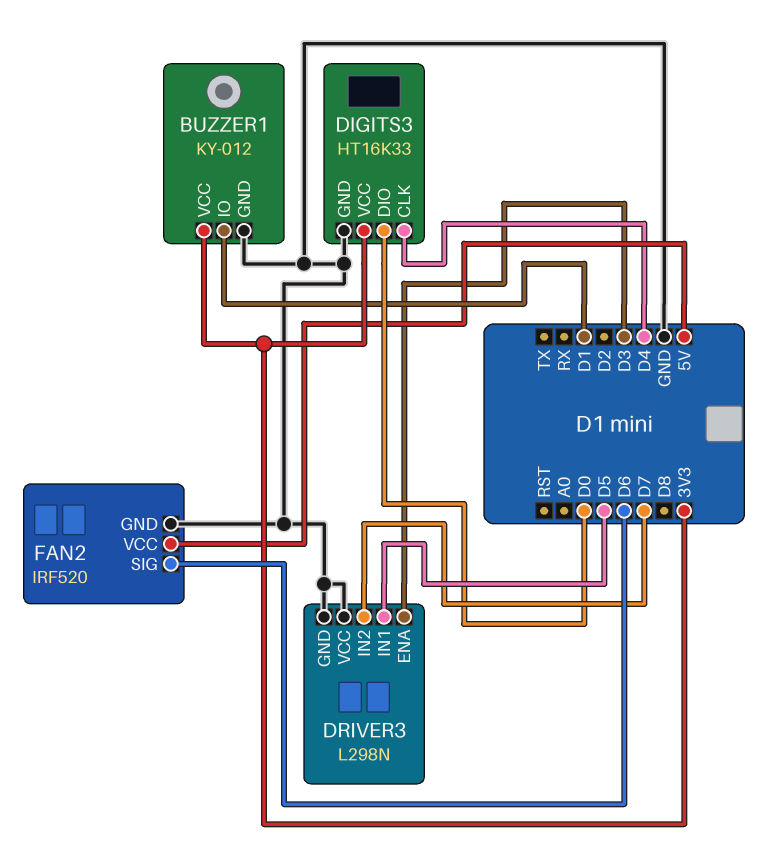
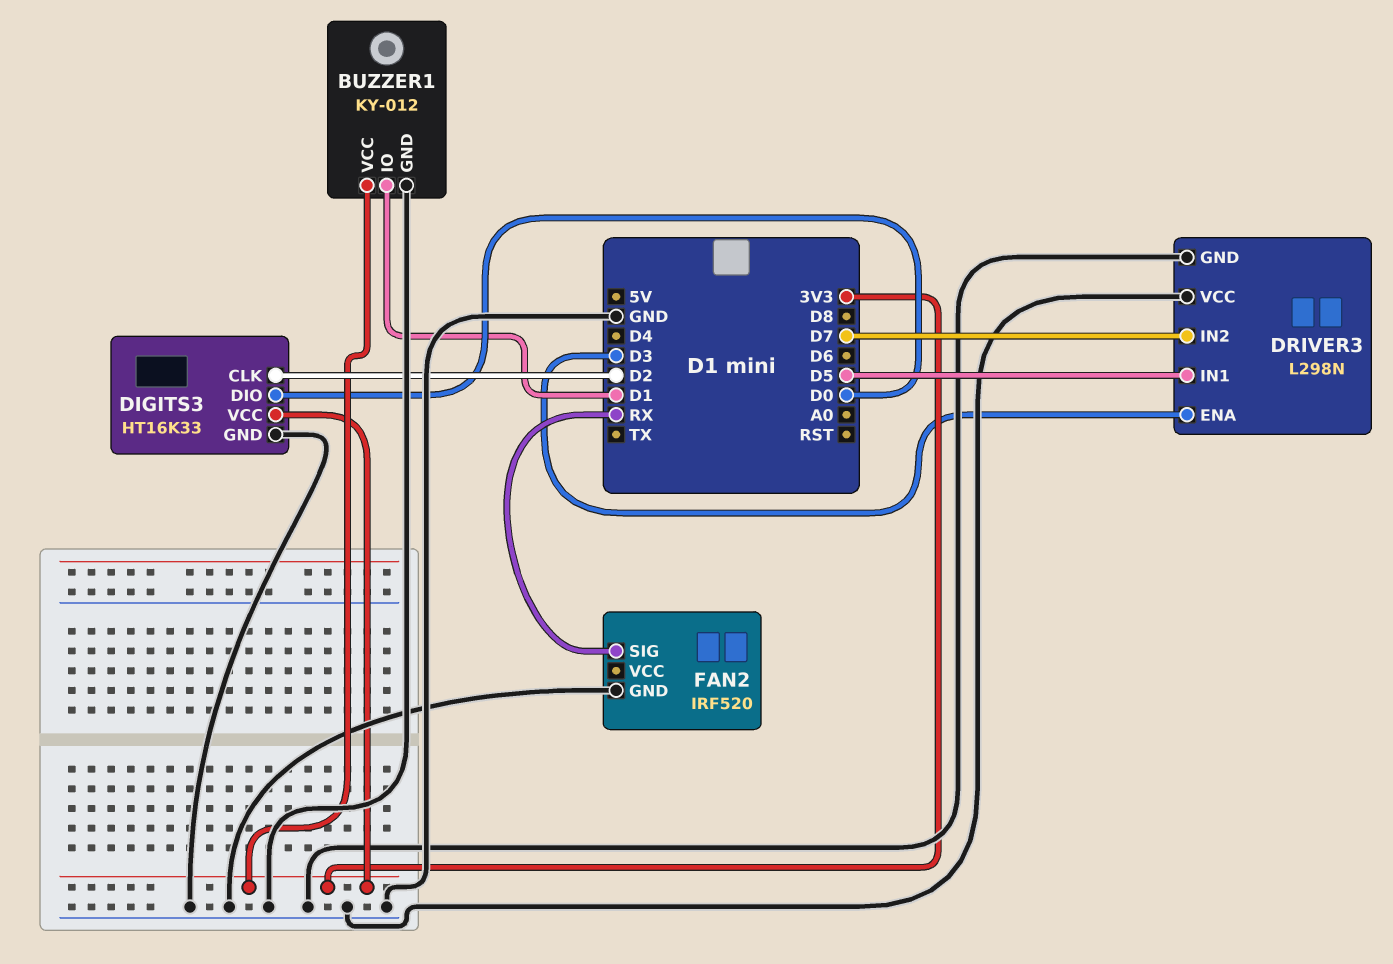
DIGITS3 pin CLK: D4 -> D2
FAN2 pin SIG: D6 -> RX
FAN2 pin VCC: 5V -> none

